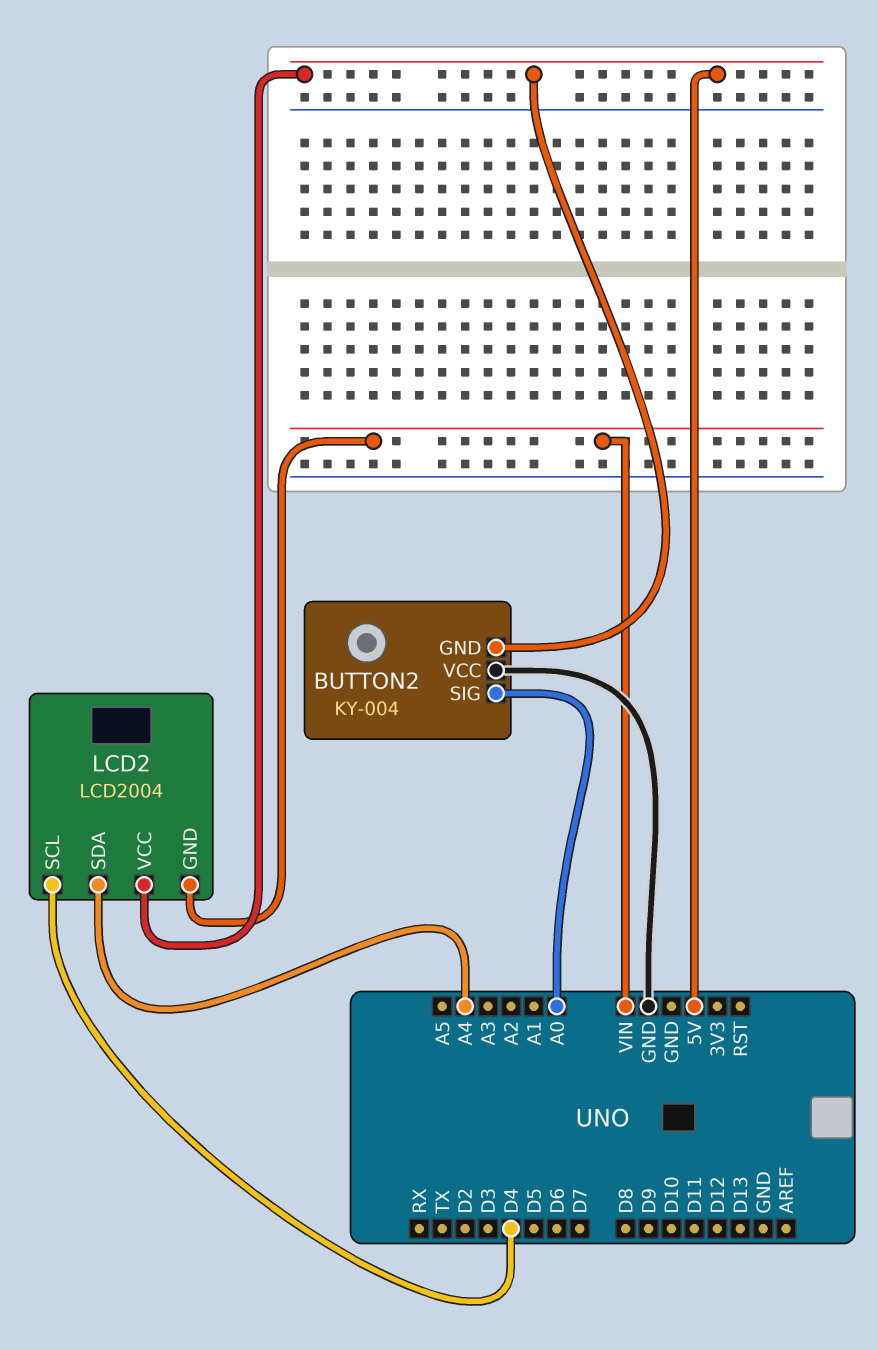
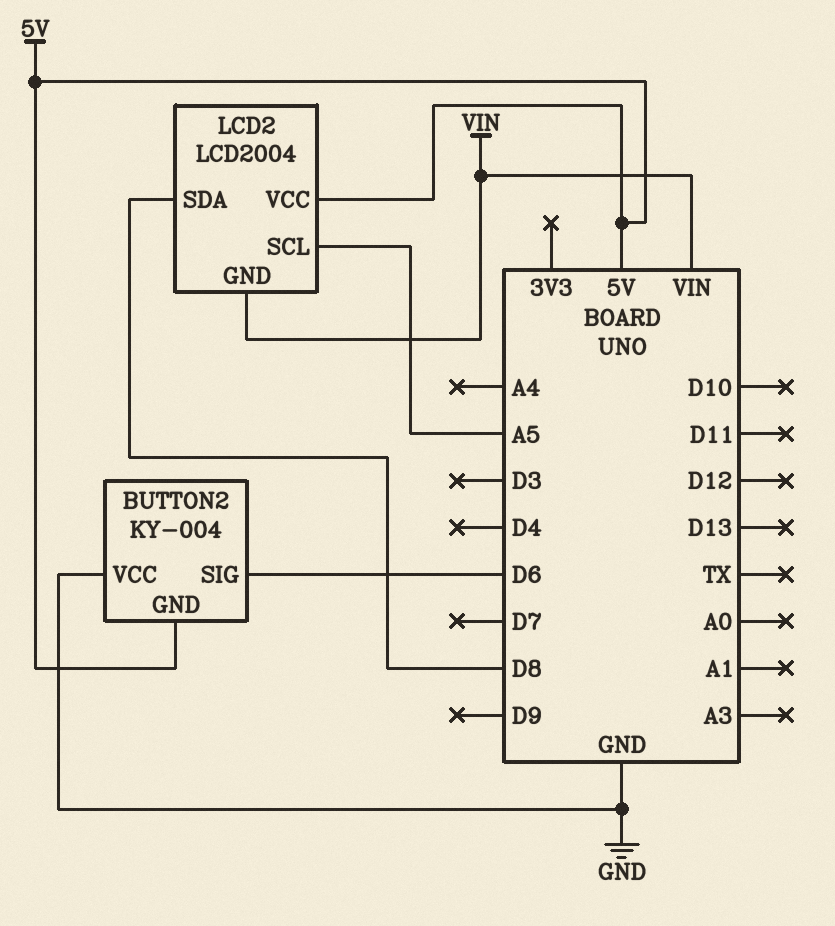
BUTTON2 pin SIG: A0 -> D6
LCD2 pin SCL: D4 -> A5
LCD2 pin SDA: A4 -> D8

